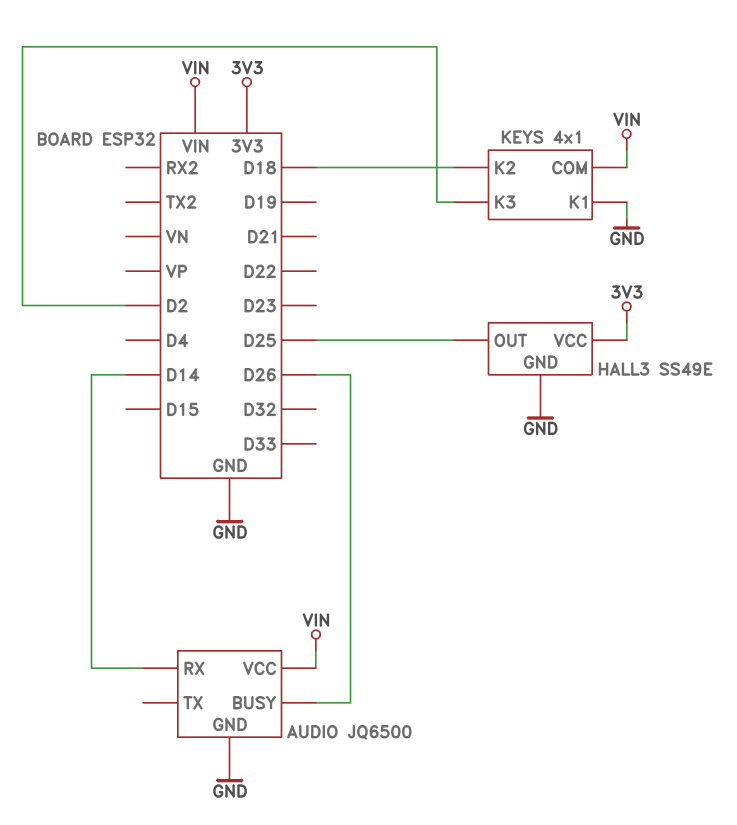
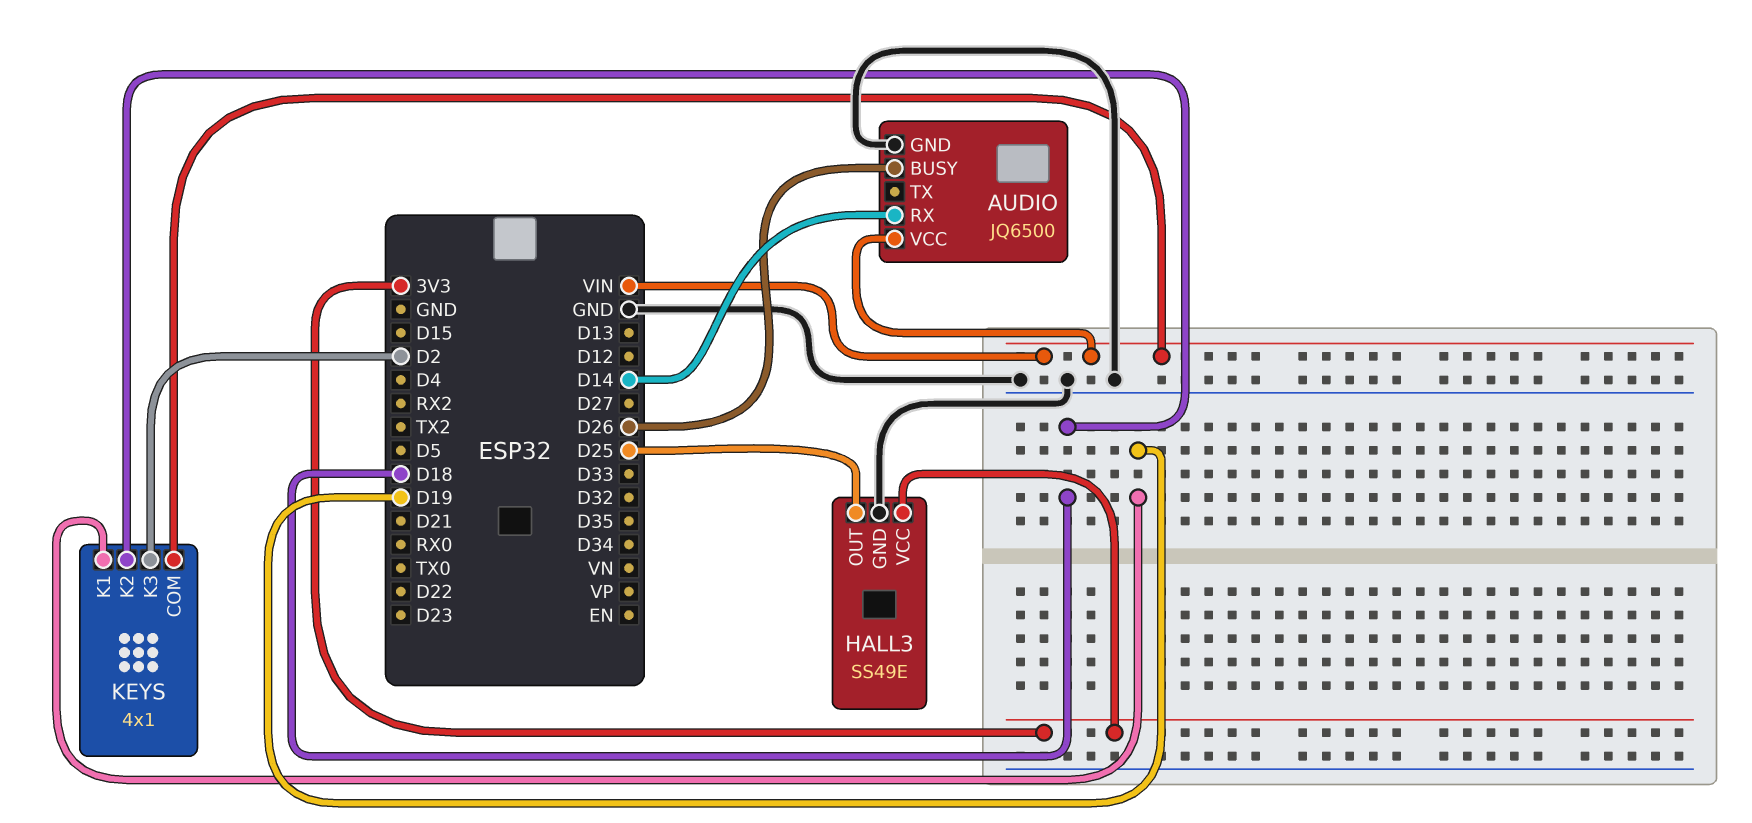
KEYS pin K1: GND -> D19

